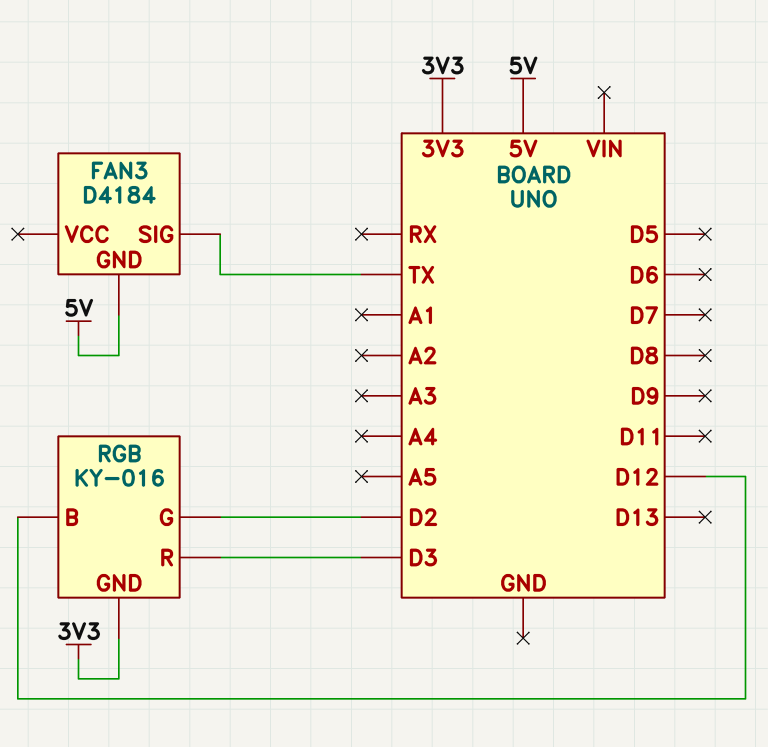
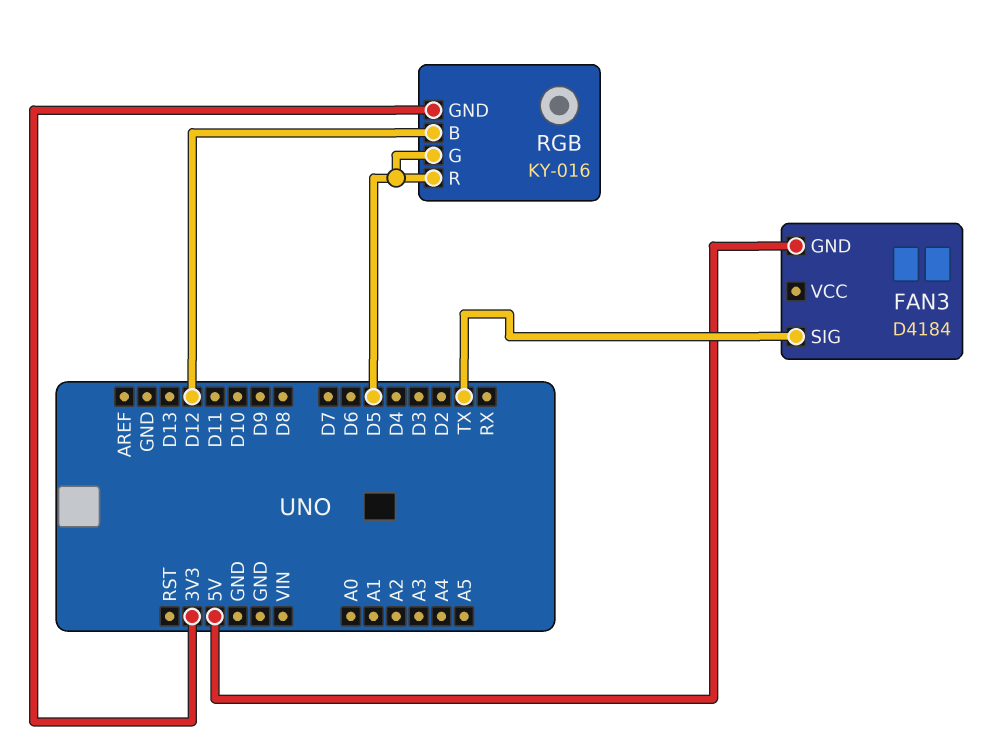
RGB pin G: D2 -> D5
RGB pin R: D3 -> D5

